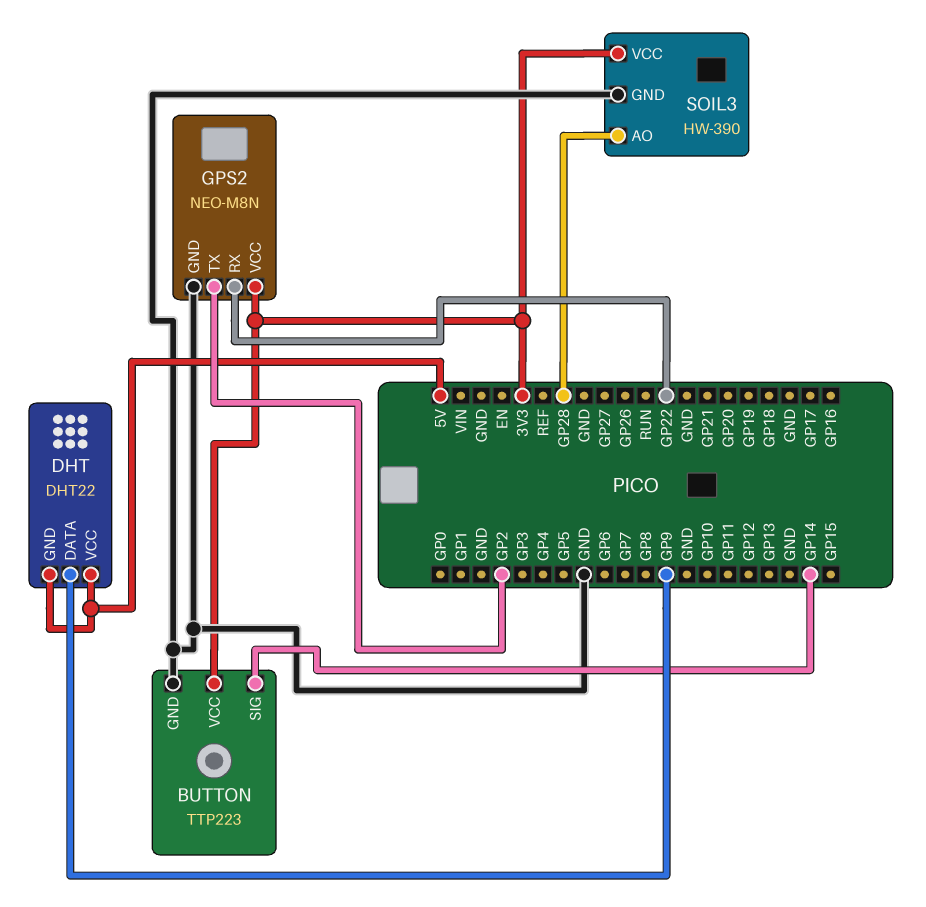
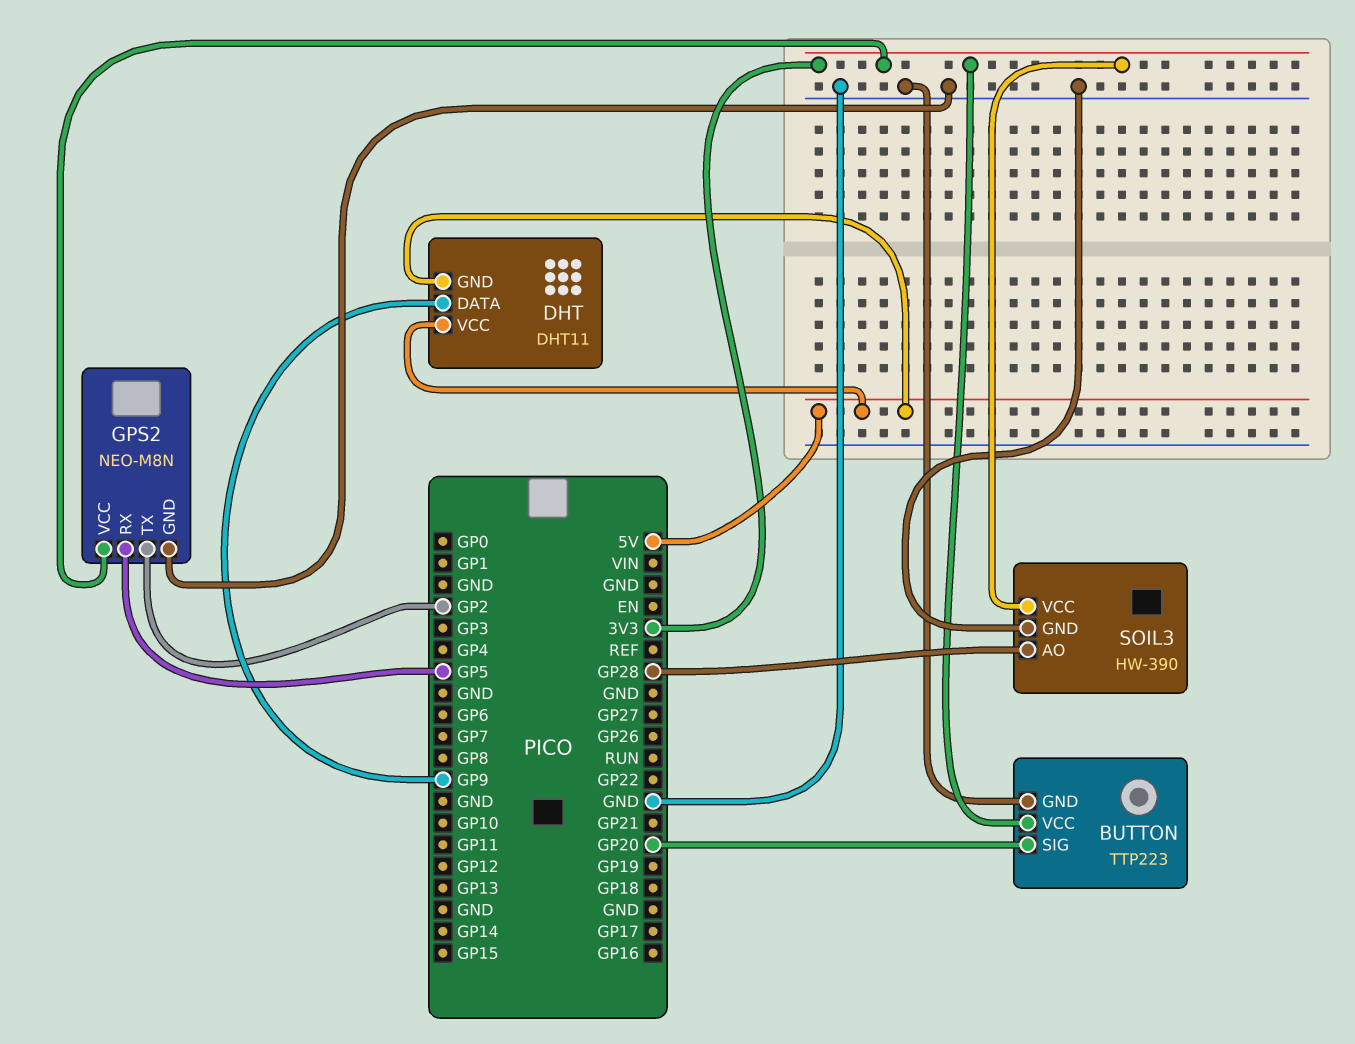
BUTTON pin SIG: GP14 -> GP20
DHT: DHT22 -> DHT11
GPS2 pin RX: GP22 -> GP5

